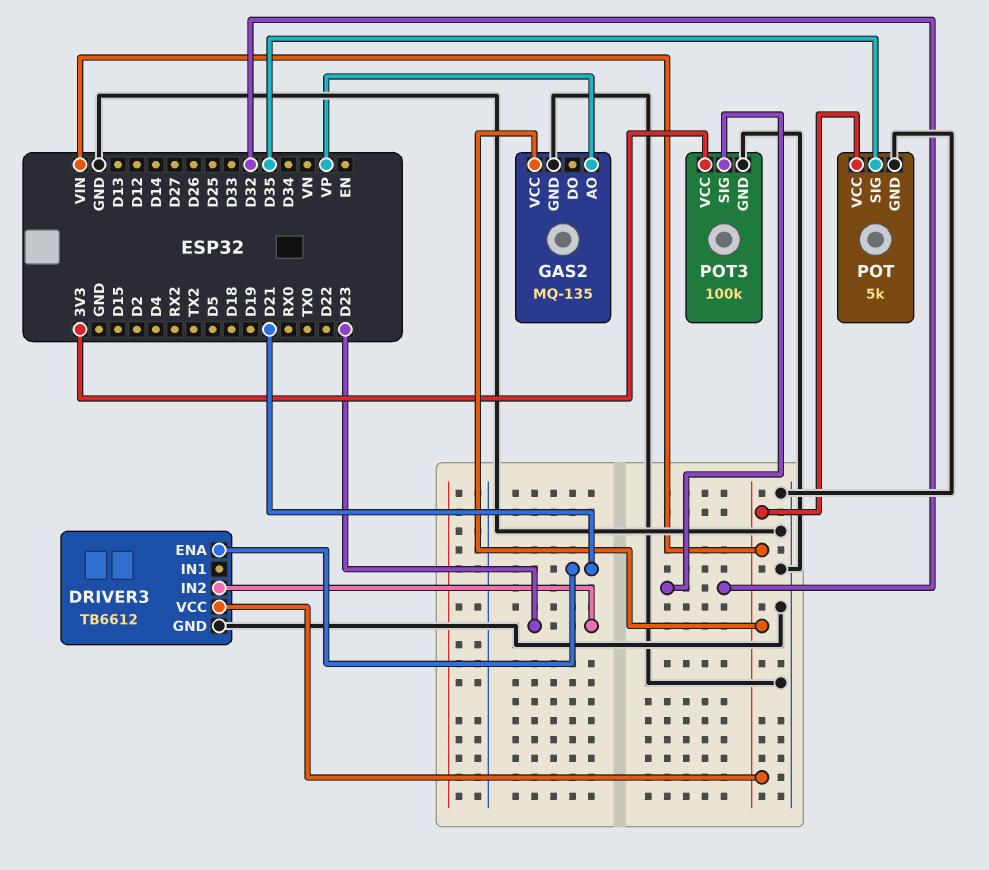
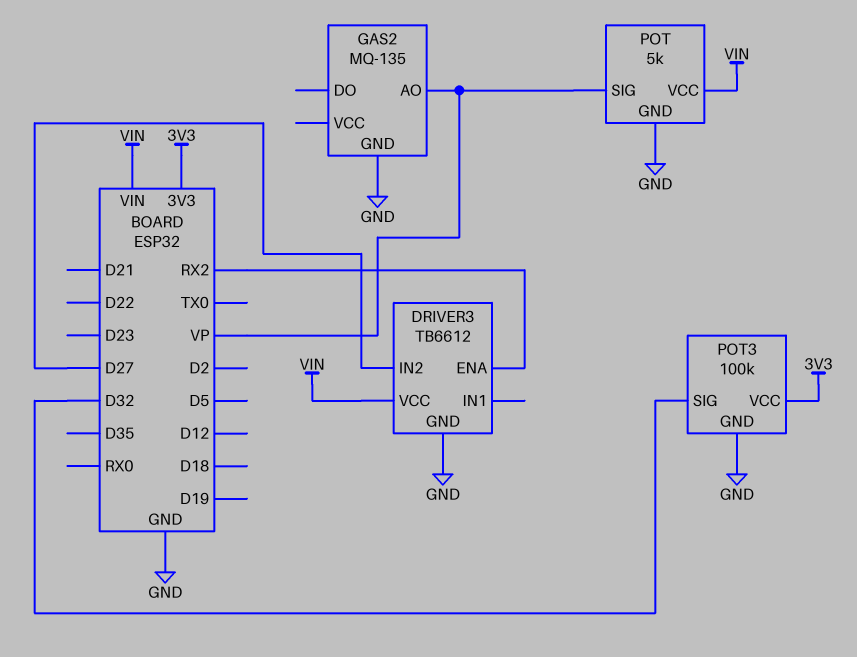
DRIVER3 pin ENA: D21 -> RX2
DRIVER3 pin IN2: D23 -> D27
GAS2 pin VCC: VIN -> none
POT pin SIG: D35 -> VP

